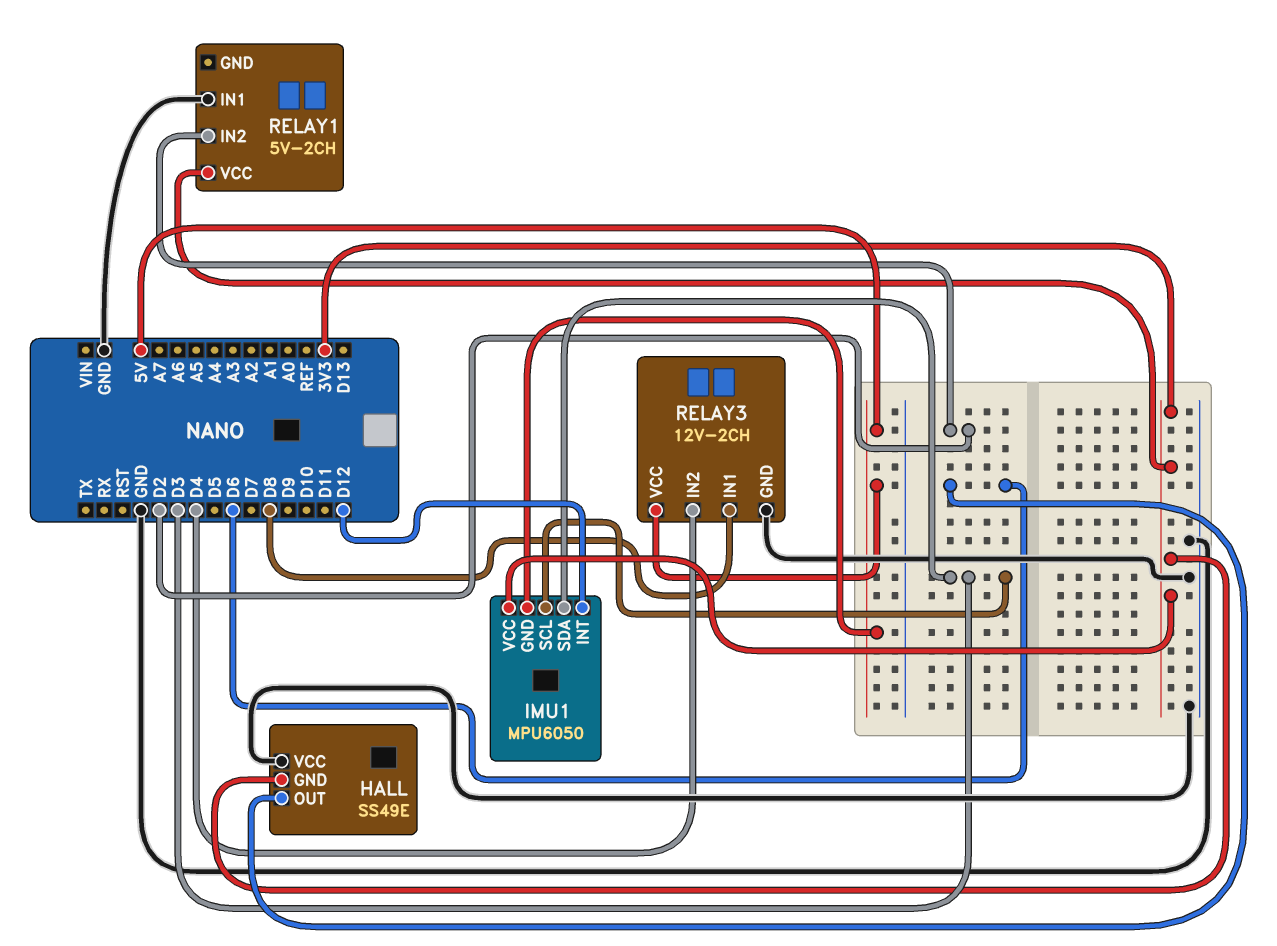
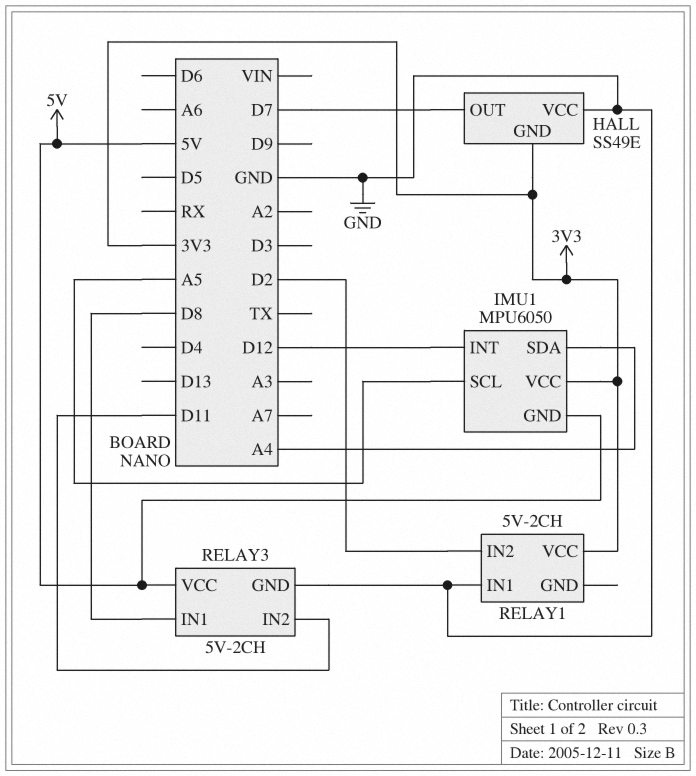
HALL pin OUT: D6 -> D7
IMU1 pin SCL: D3 -> A5
IMU1 pin SDA: D3 -> A4
RELAY3: 12V-2CH -> 5V-2CH
RELAY3 pin IN2: D4 -> D11

